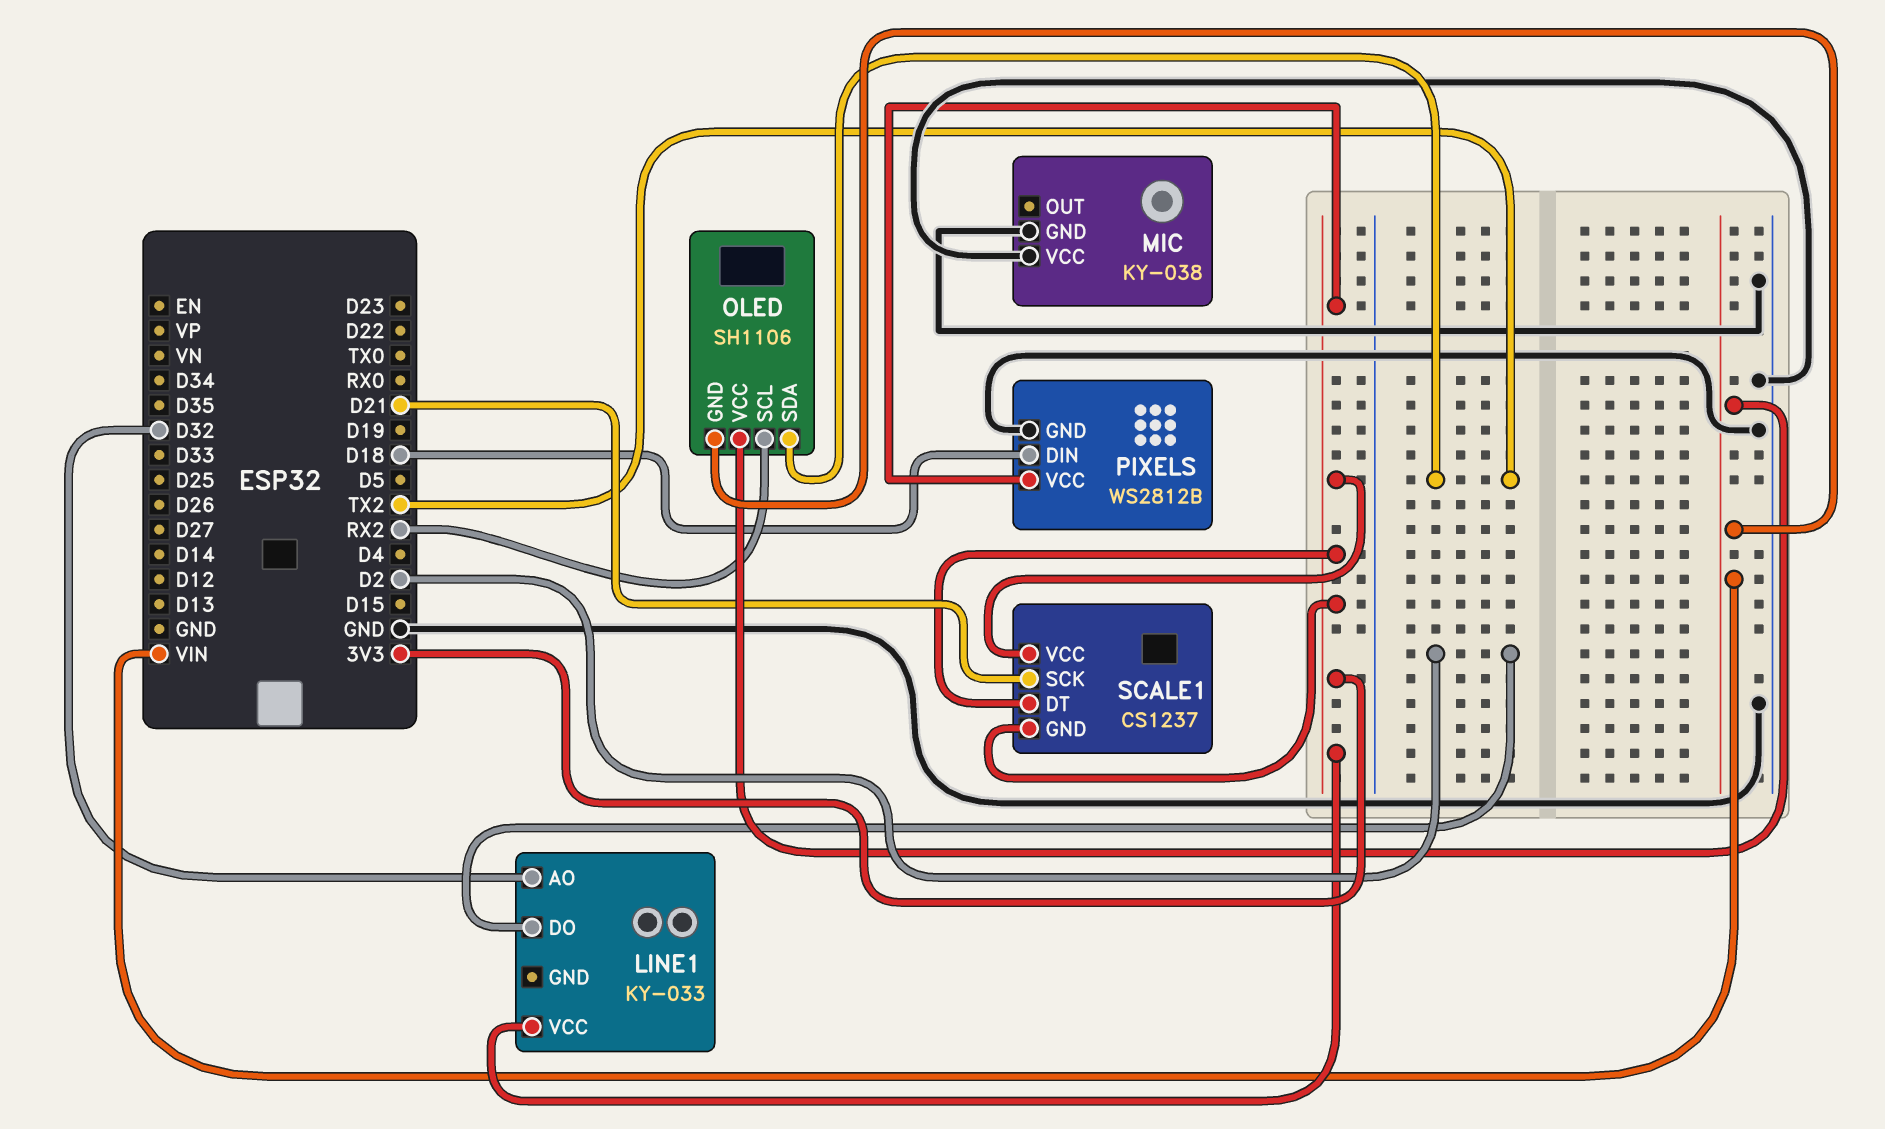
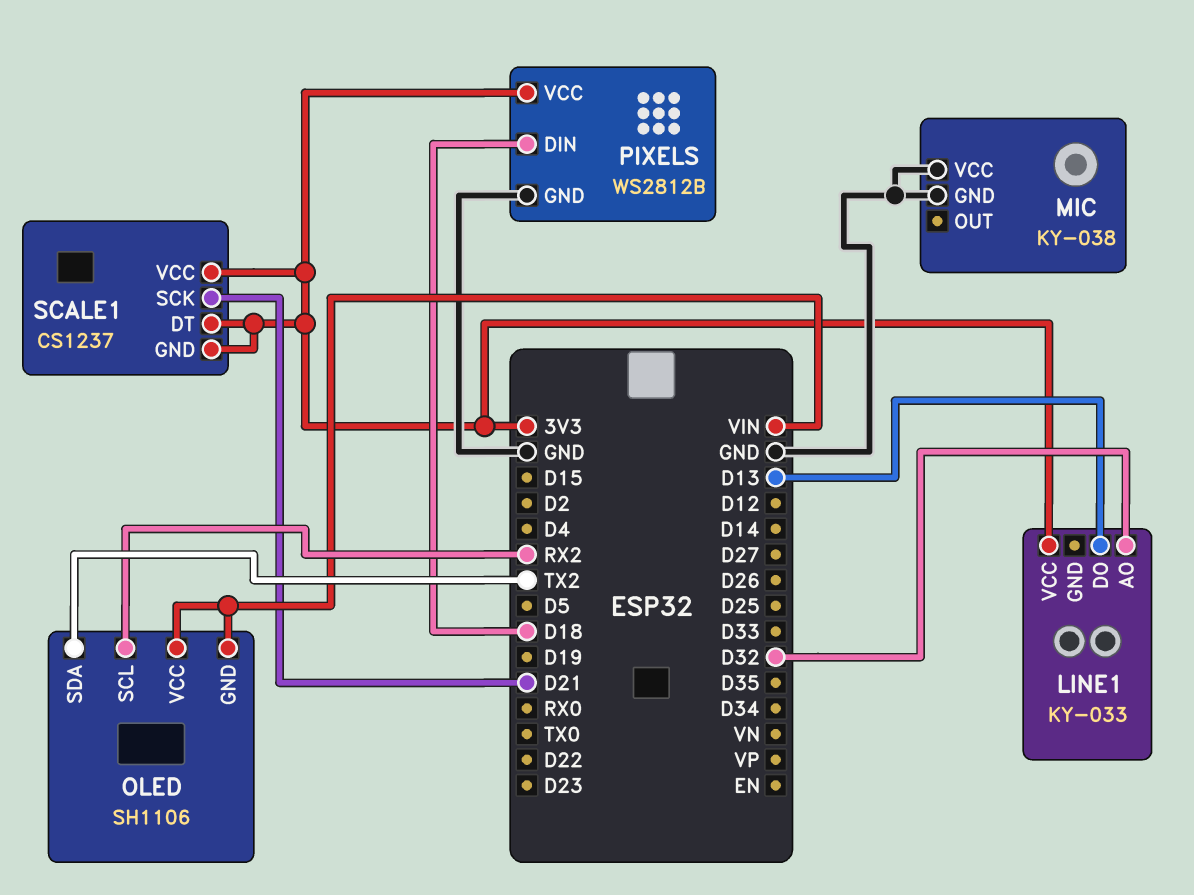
LINE1 pin DO: D2 -> D13

